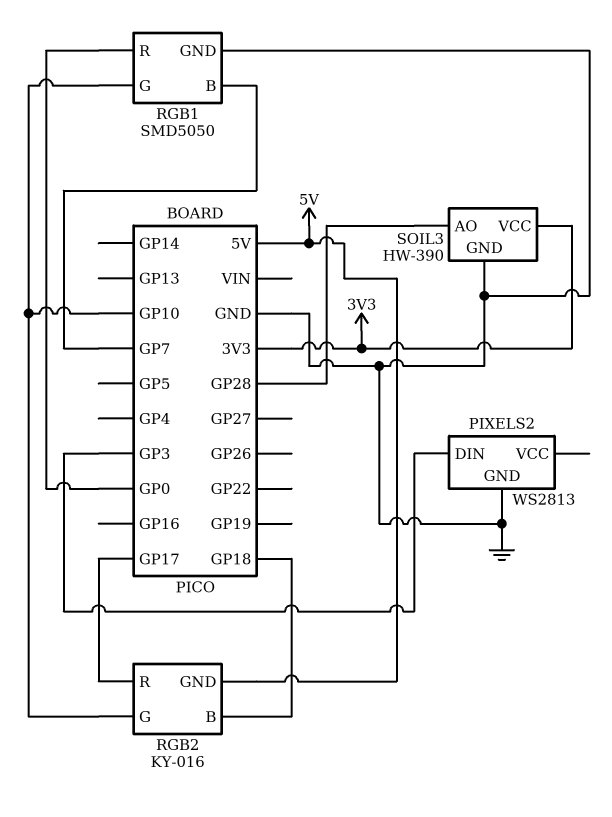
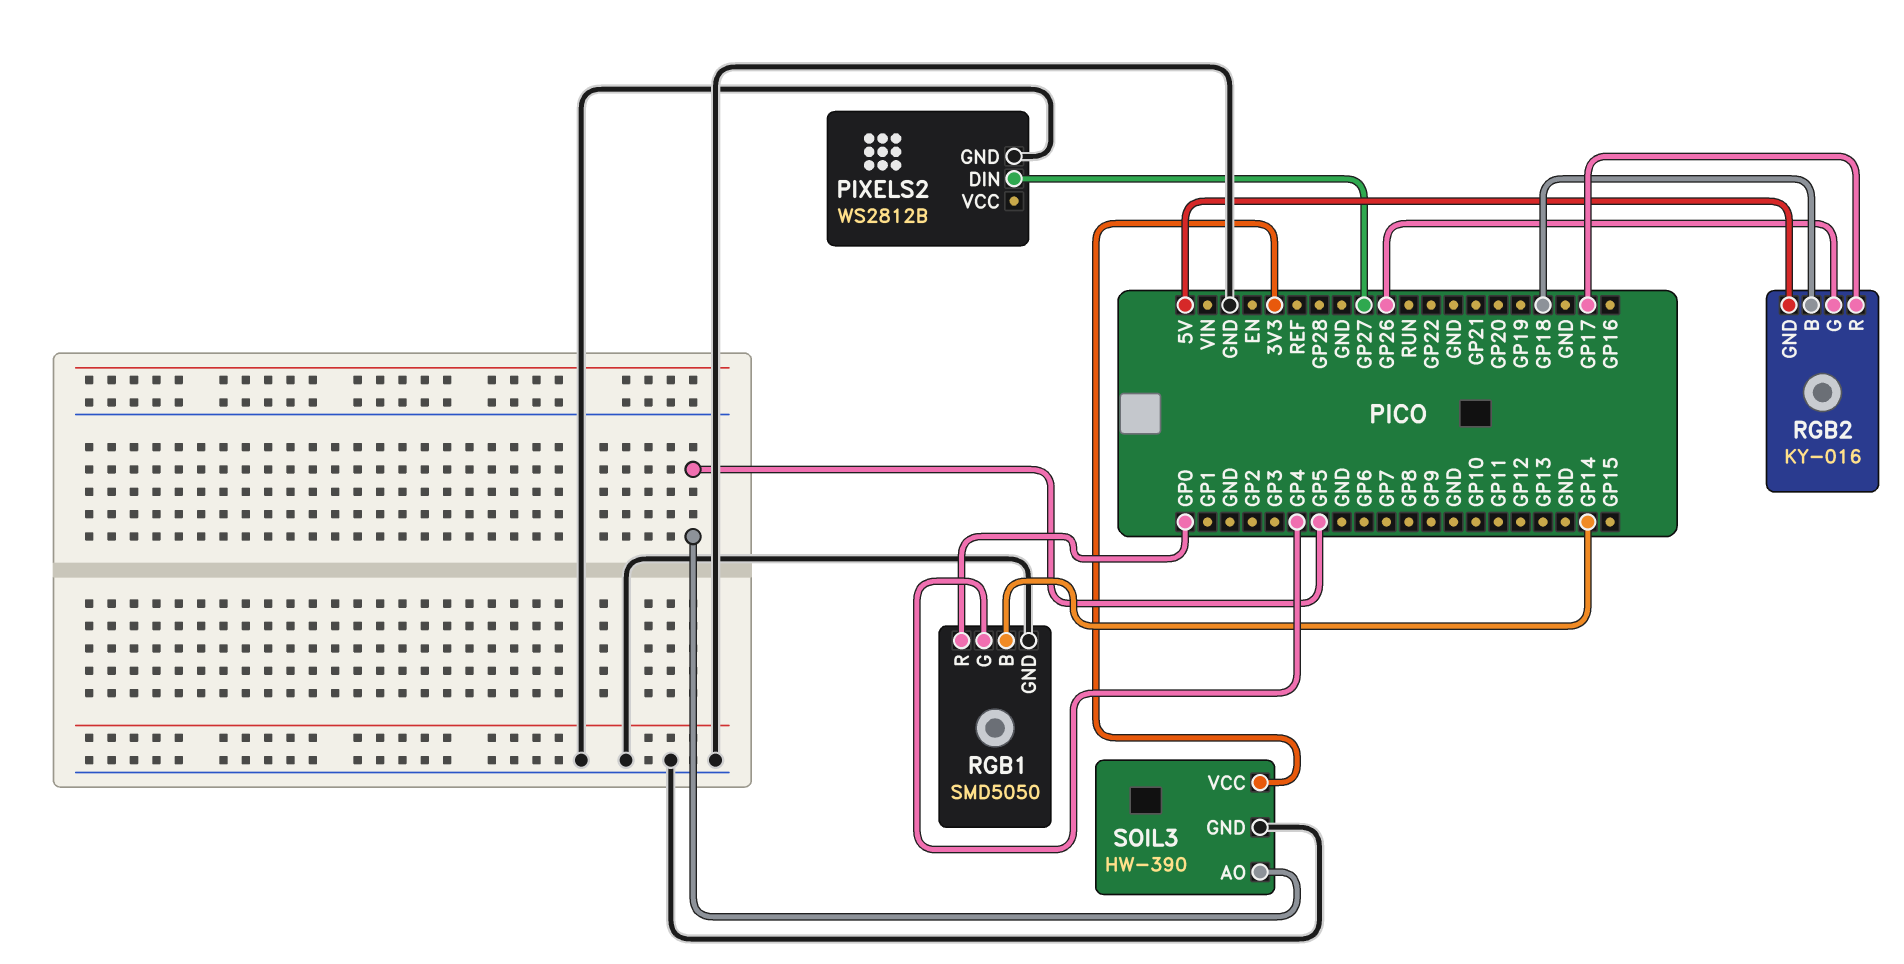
PIXELS2: WS2813 -> WS2812B
PIXELS2 pin DIN: GP3 -> GP27
RGB1 pin B: GP7 -> GP14
RGB1 pin G: GP10 -> GP4
RGB2 pin G: GP10 -> GP26
SOIL3 pin AO: GP28 -> GP5

